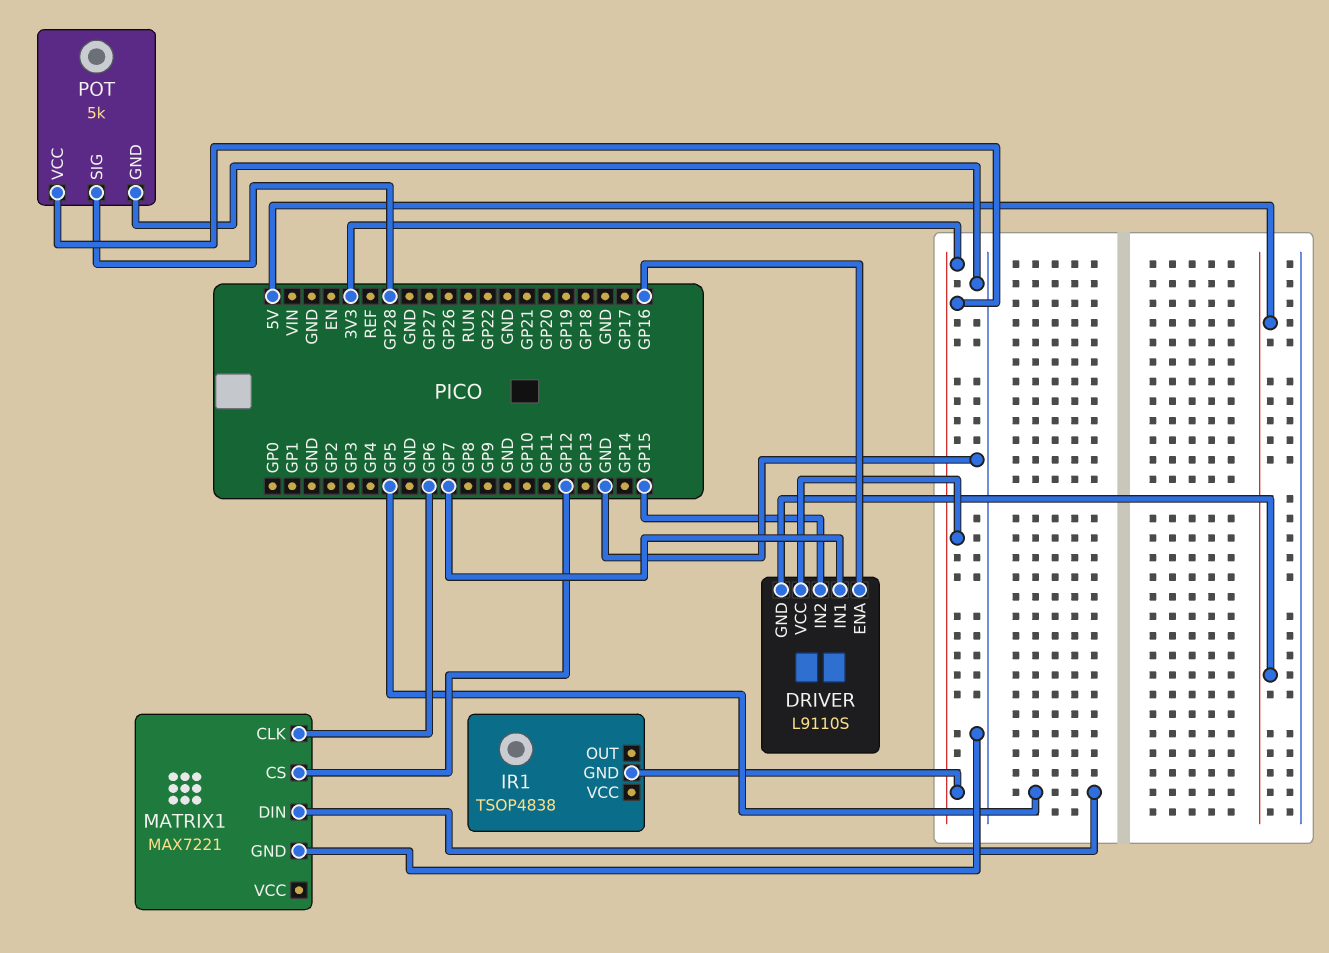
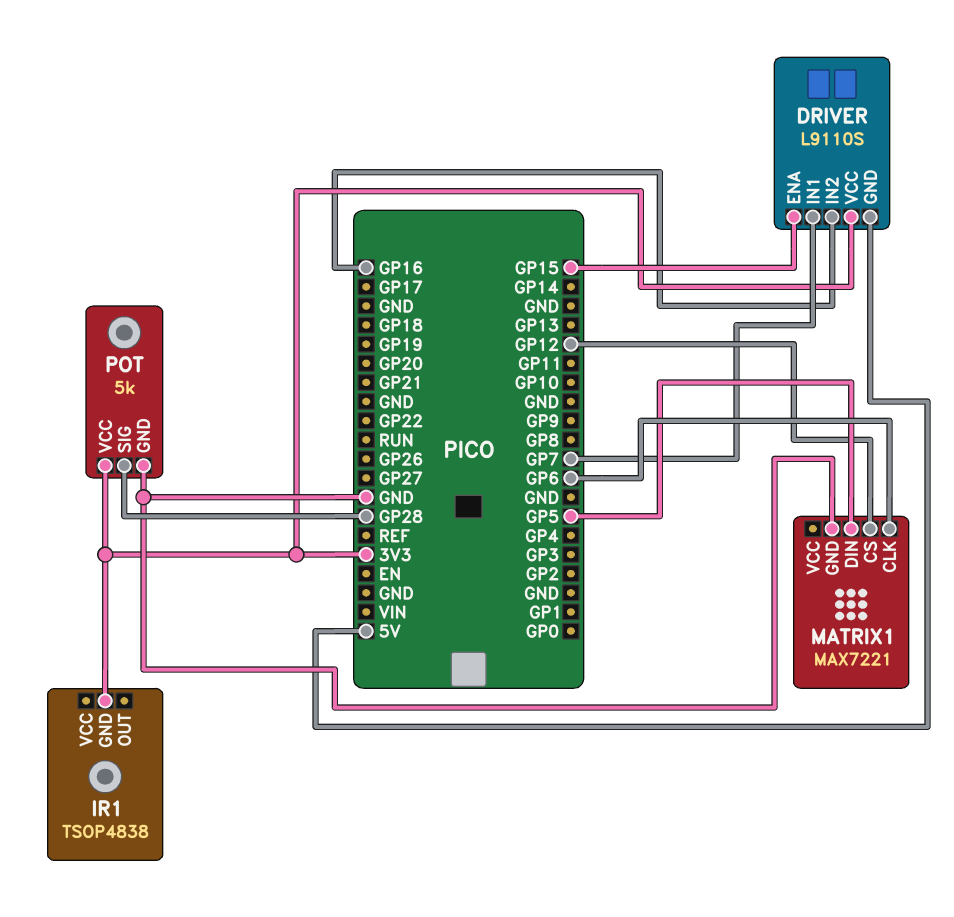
DRIVER pin ENA: GP16 -> GP15
DRIVER pin IN2: GP15 -> GP16

